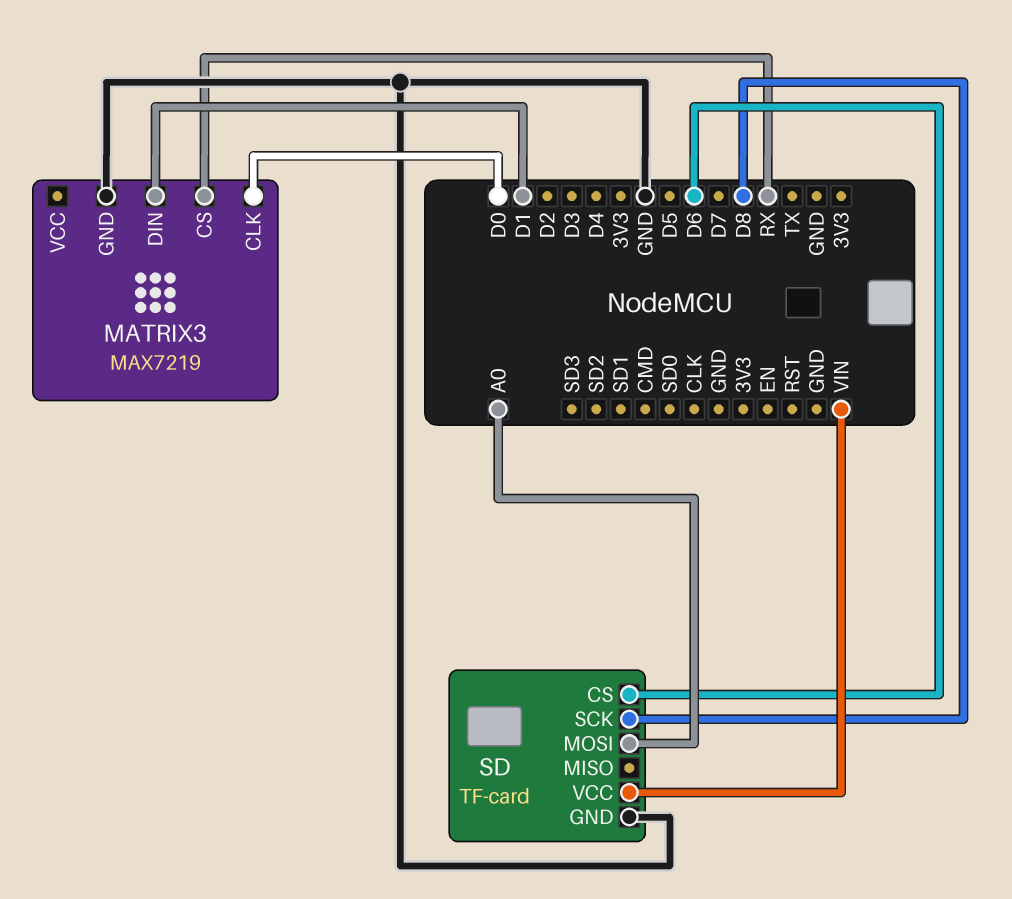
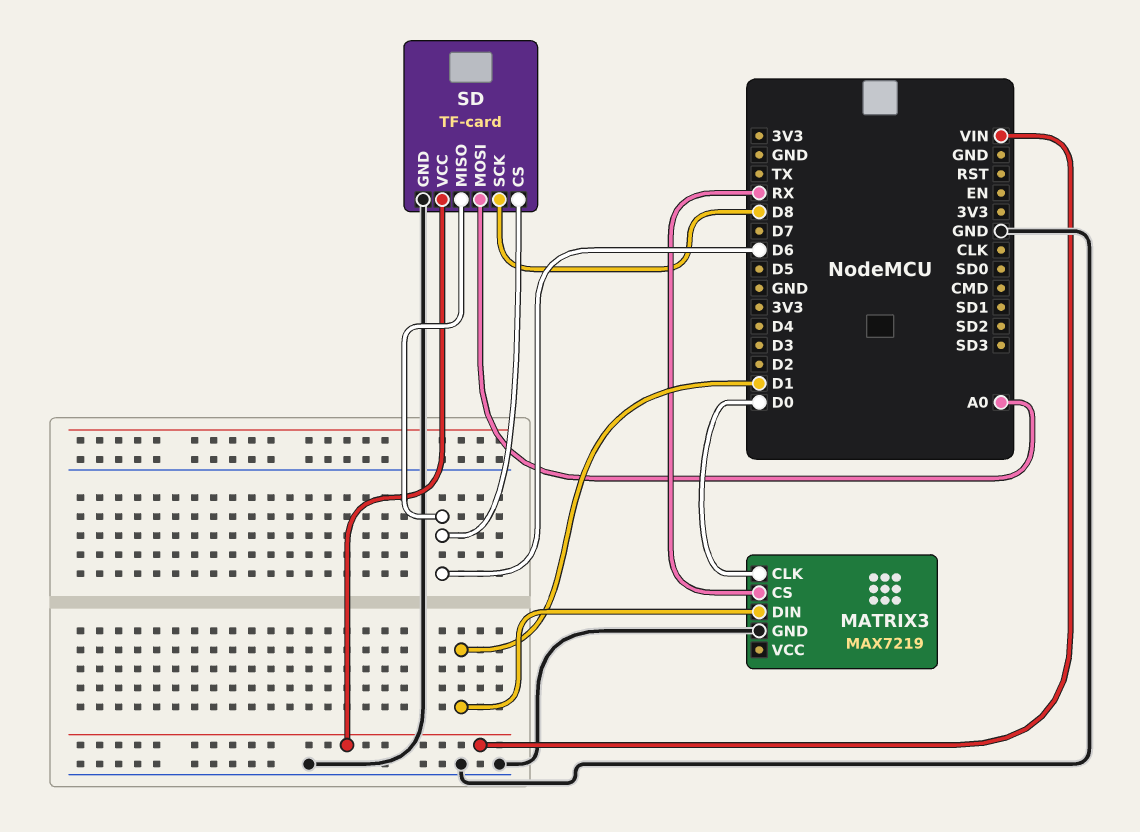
SD pin MISO: none -> D6

